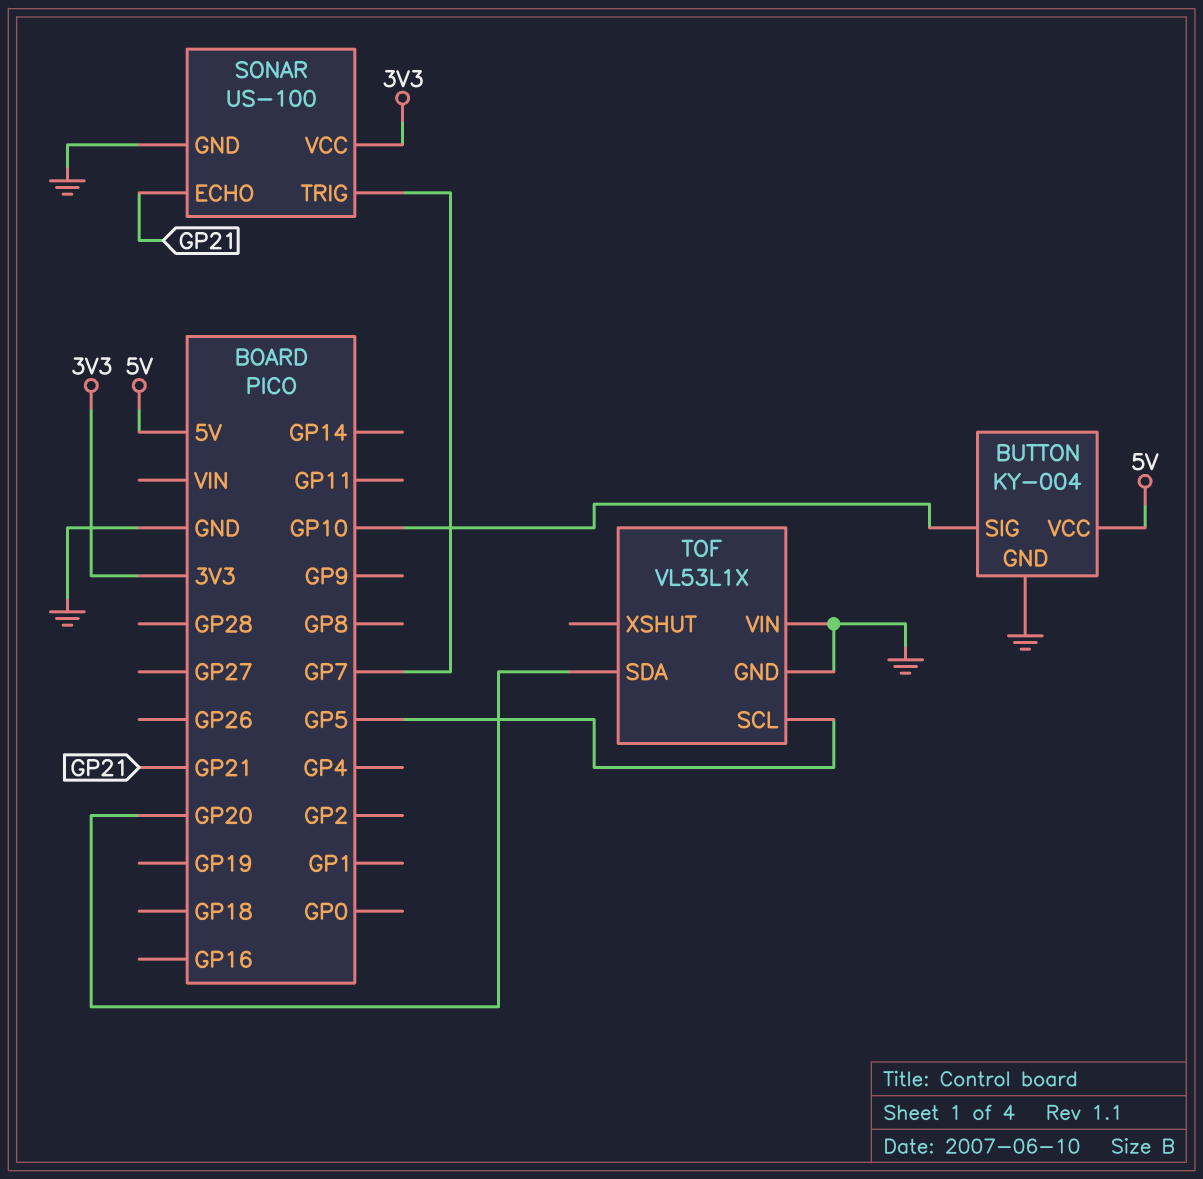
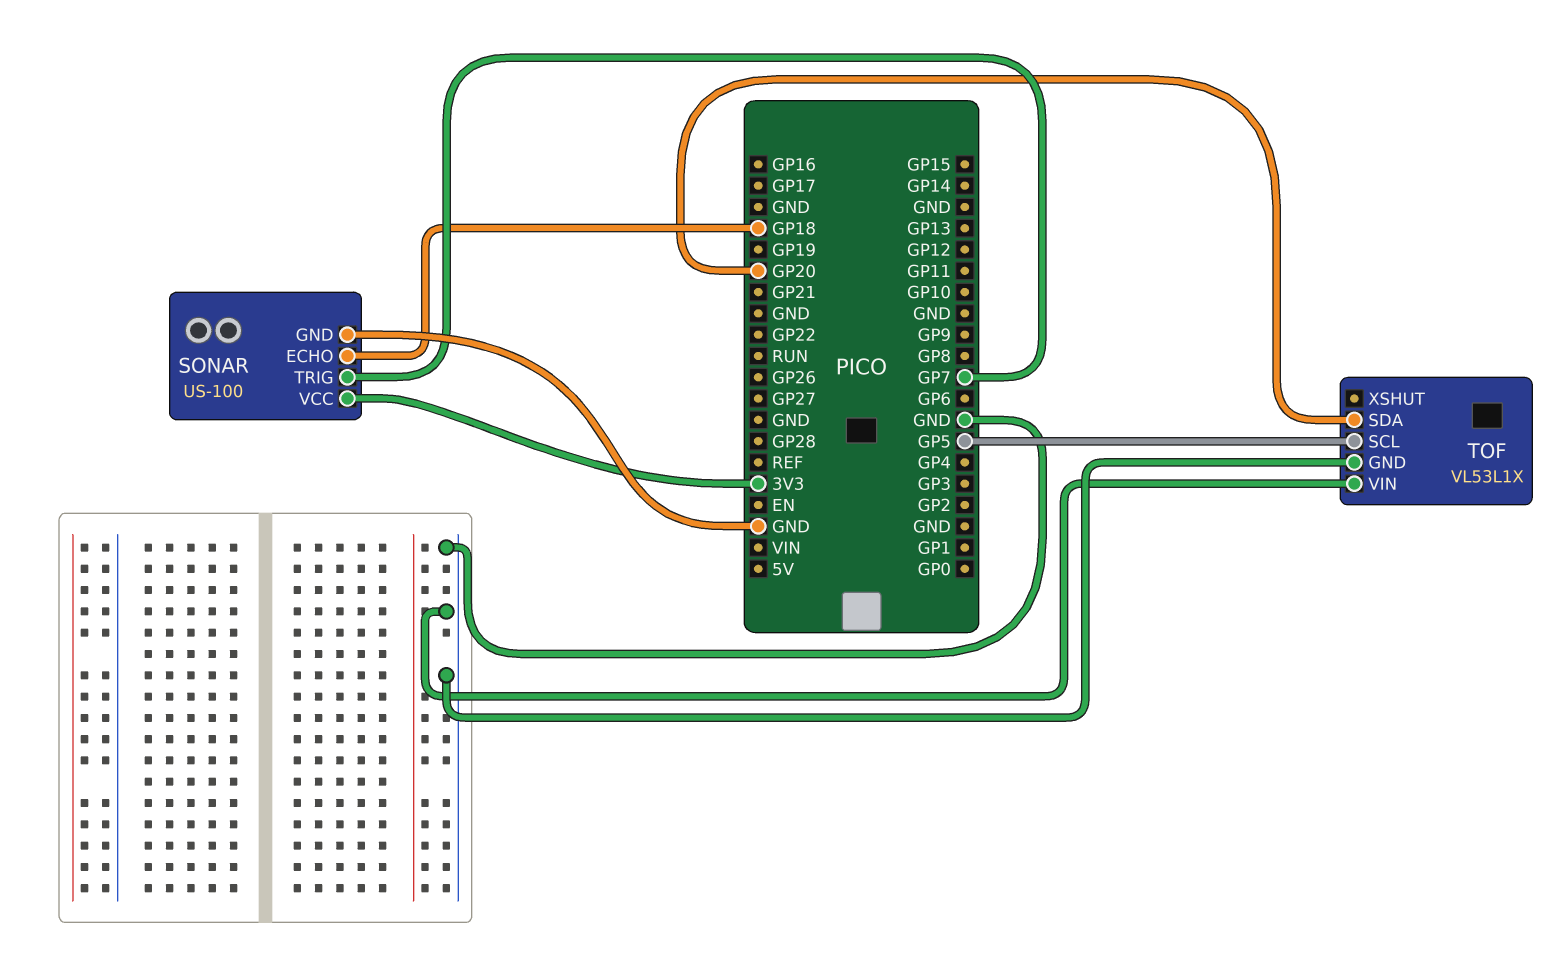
BUTTON: KY-004 -> none
BUTTON pin GND: GND -> none
BUTTON pin SIG: GP10 -> none
BUTTON pin VCC: 5V -> none
SONAR pin ECHO: GP21 -> GP18

